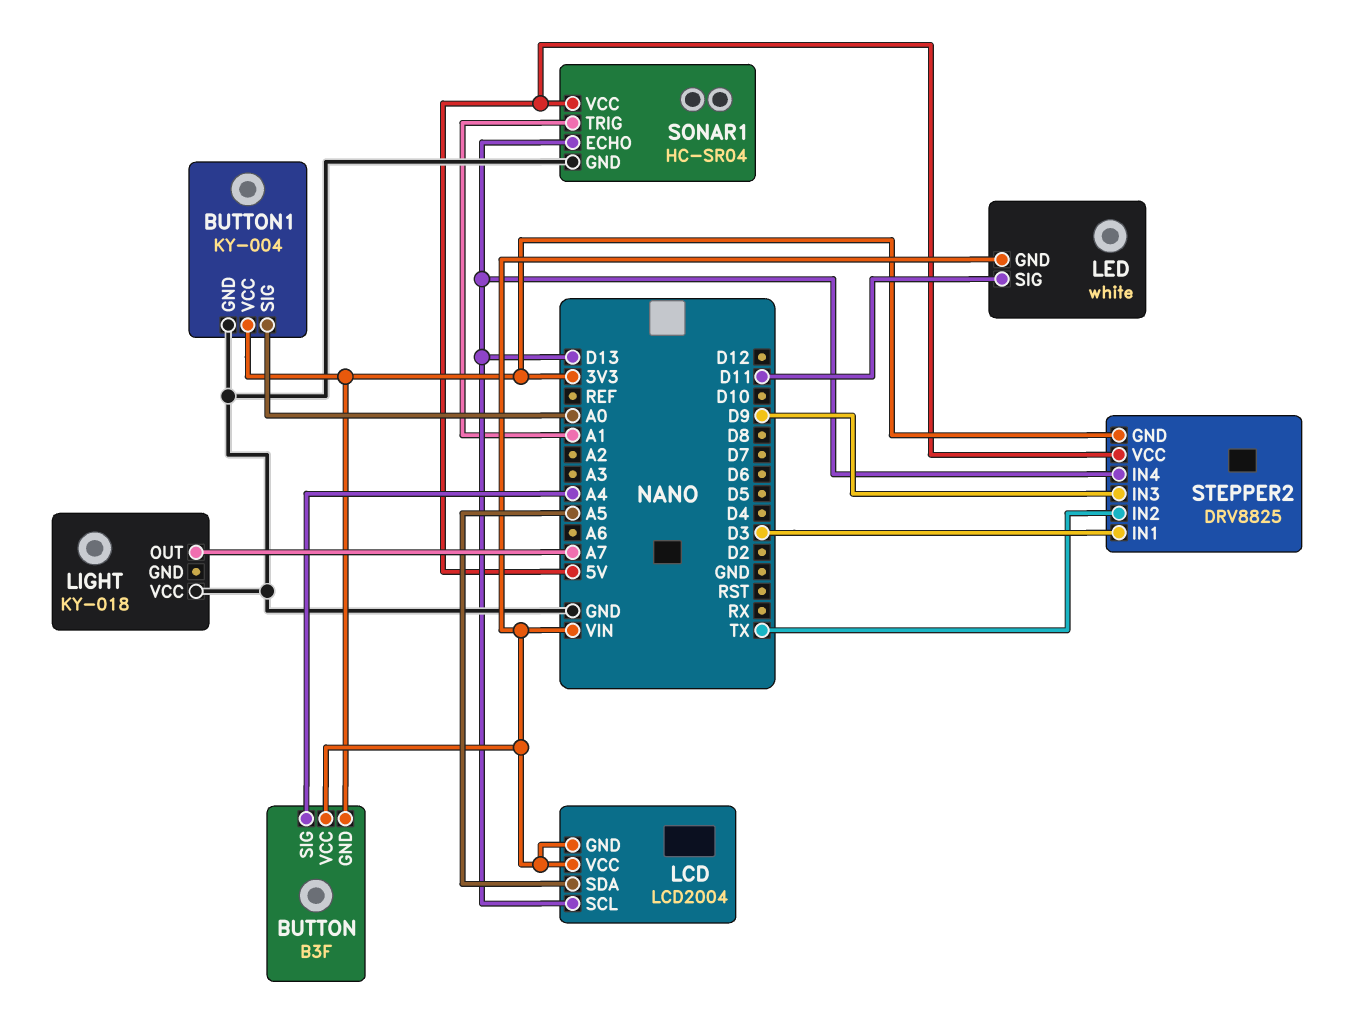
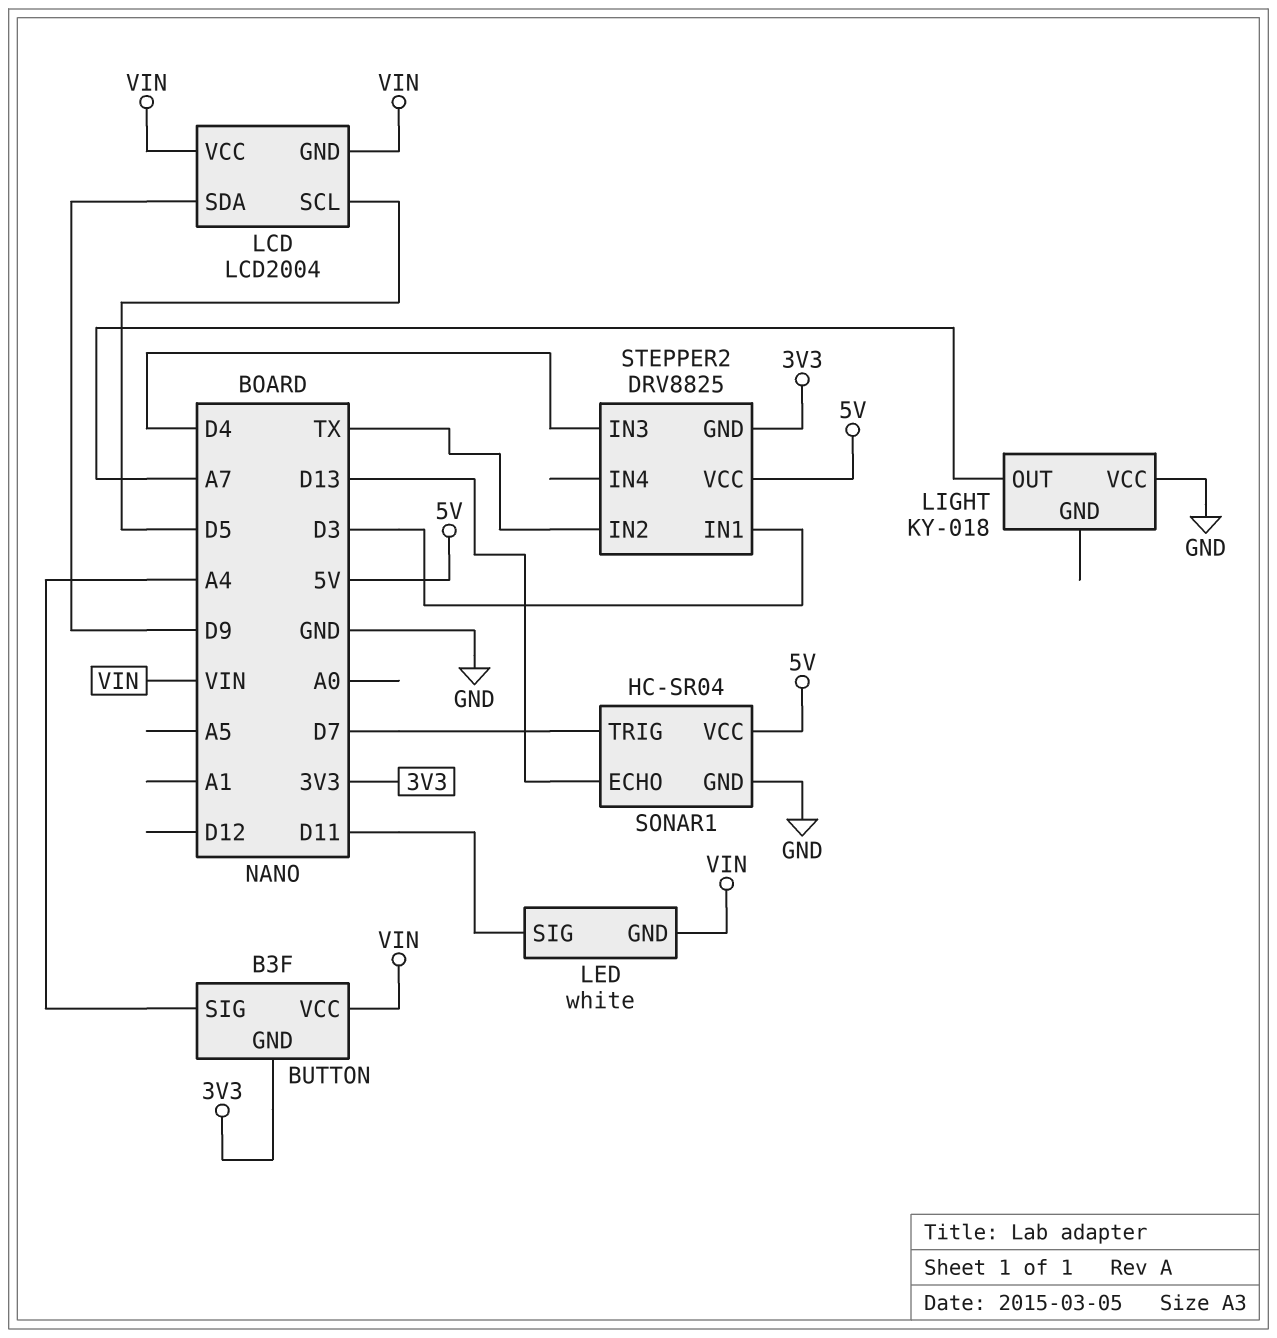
BUTTON1: KY-004 -> none
BUTTON1 pin GND: GND -> none
BUTTON1 pin SIG: A0 -> none
BUTTON1 pin VCC: 3V3 -> none
LCD pin SCL: D13 -> D5
LCD pin SDA: A5 -> D9
SONAR1 pin TRIG: A1 -> D7
STEPPER2 pin IN3: D9 -> D4
STEPPER2 pin IN4: D13 -> none

